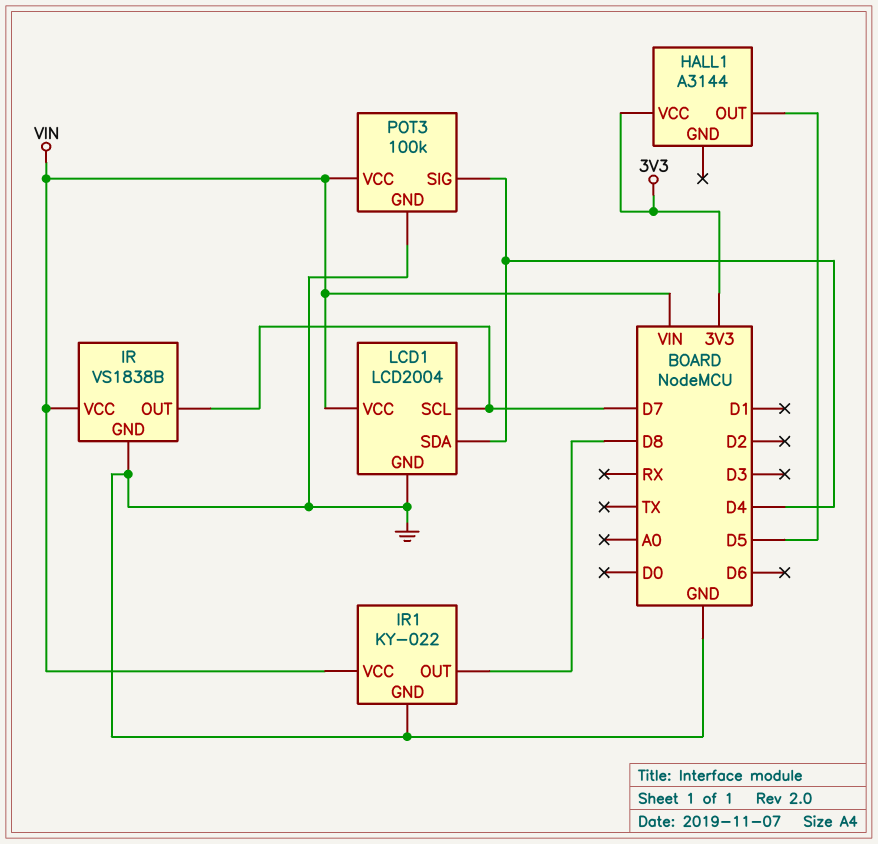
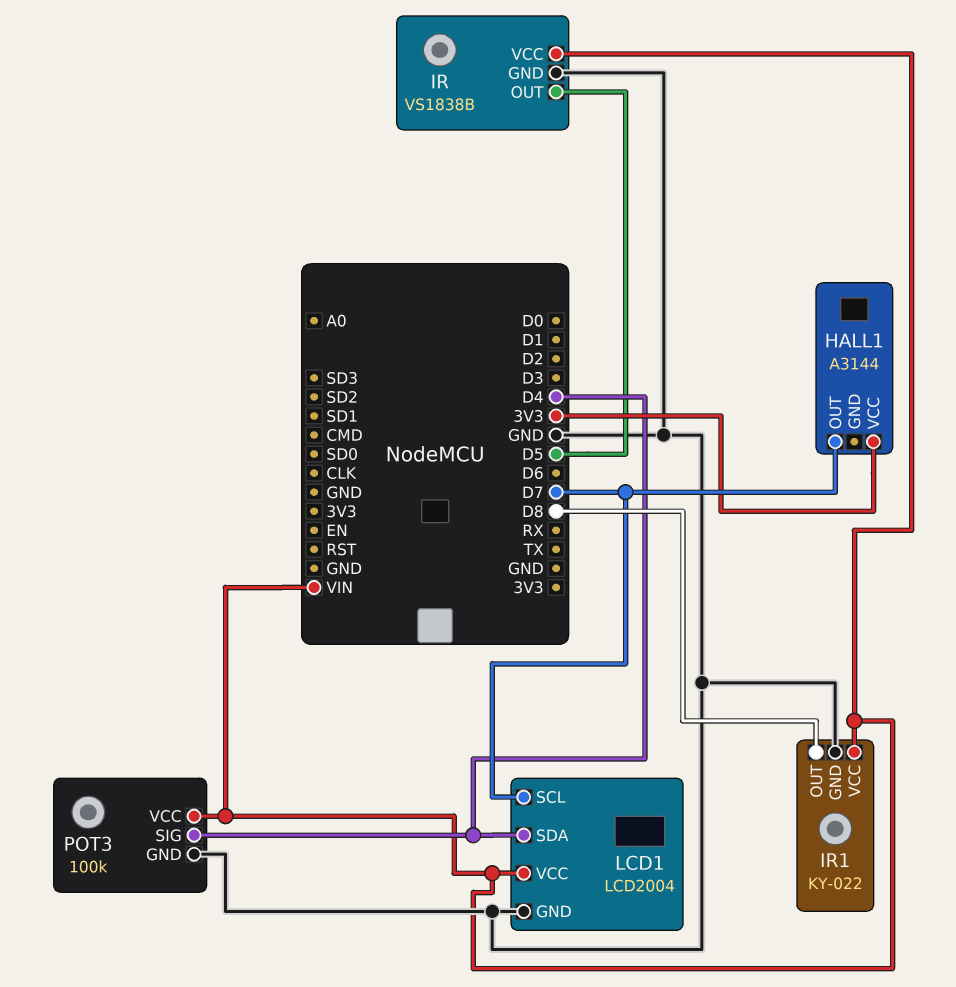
HALL1 pin OUT: D5 -> D7
IR pin OUT: D7 -> D5

